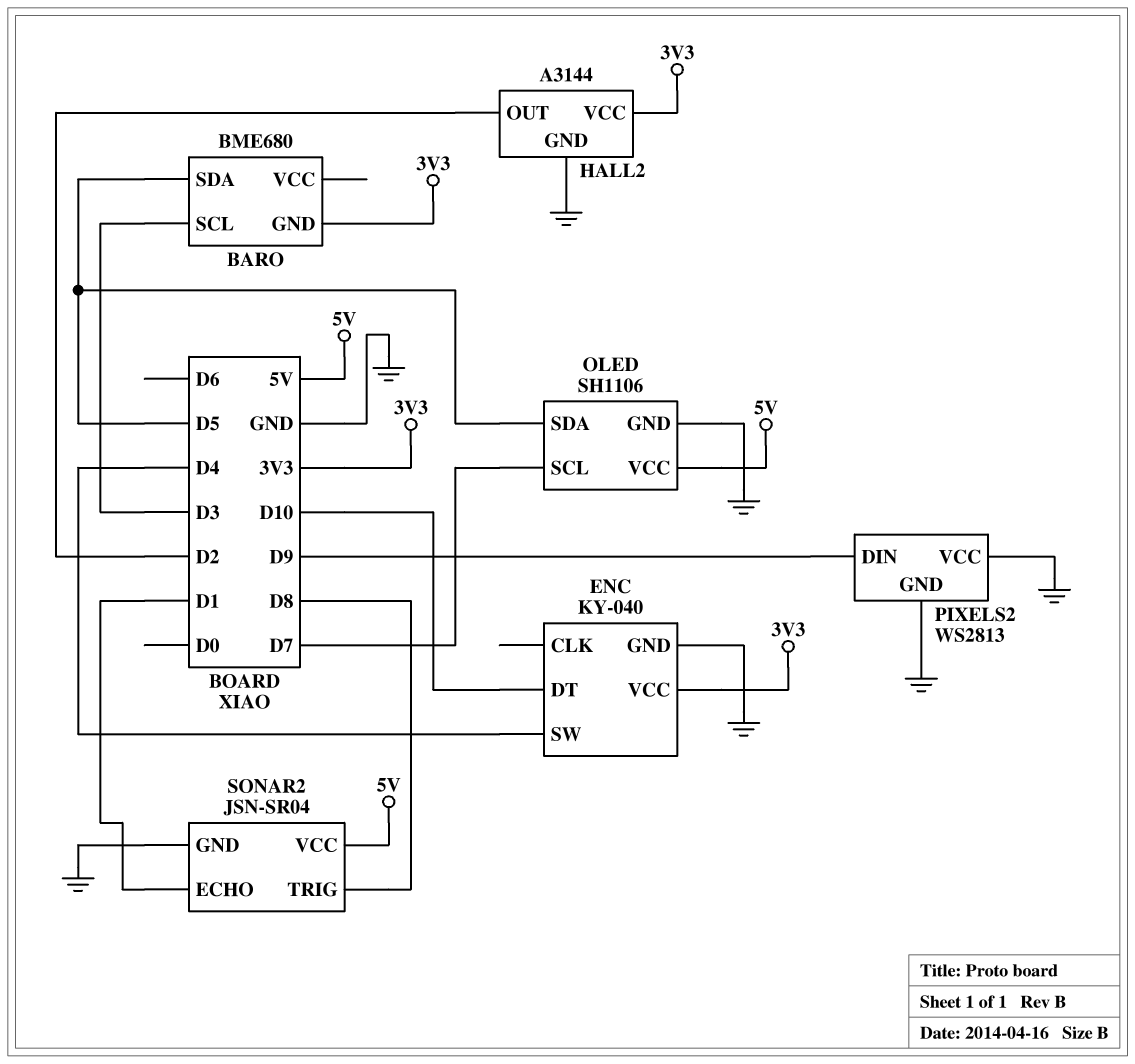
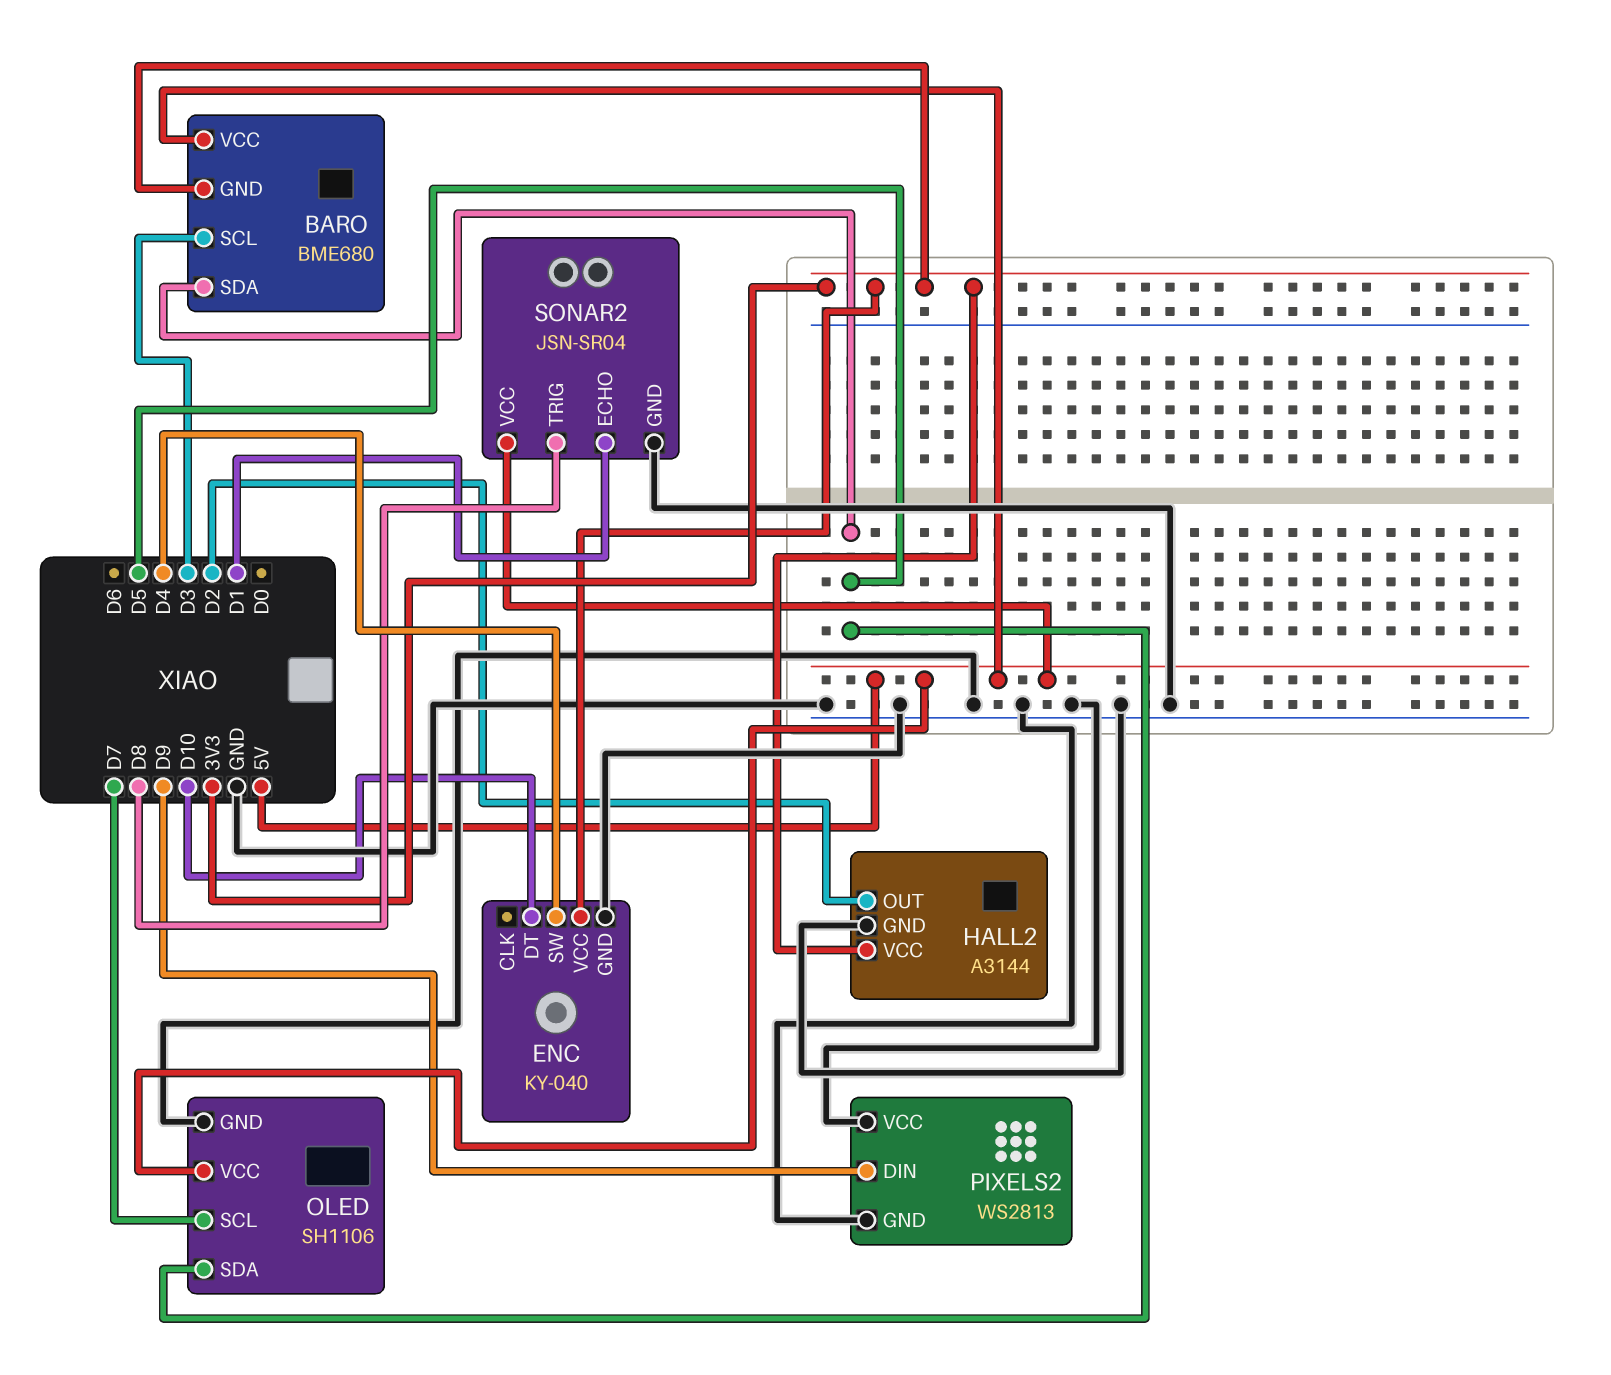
BARO pin VCC: none -> 5V

